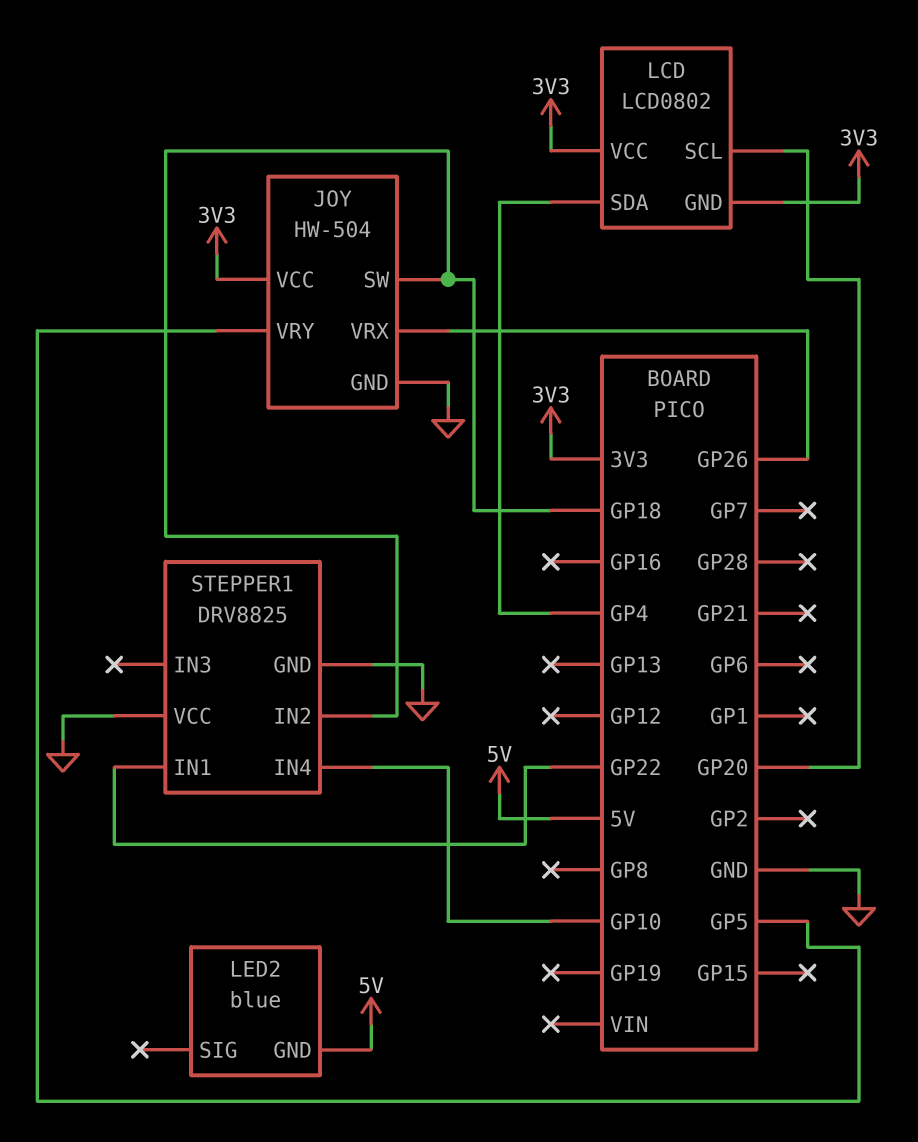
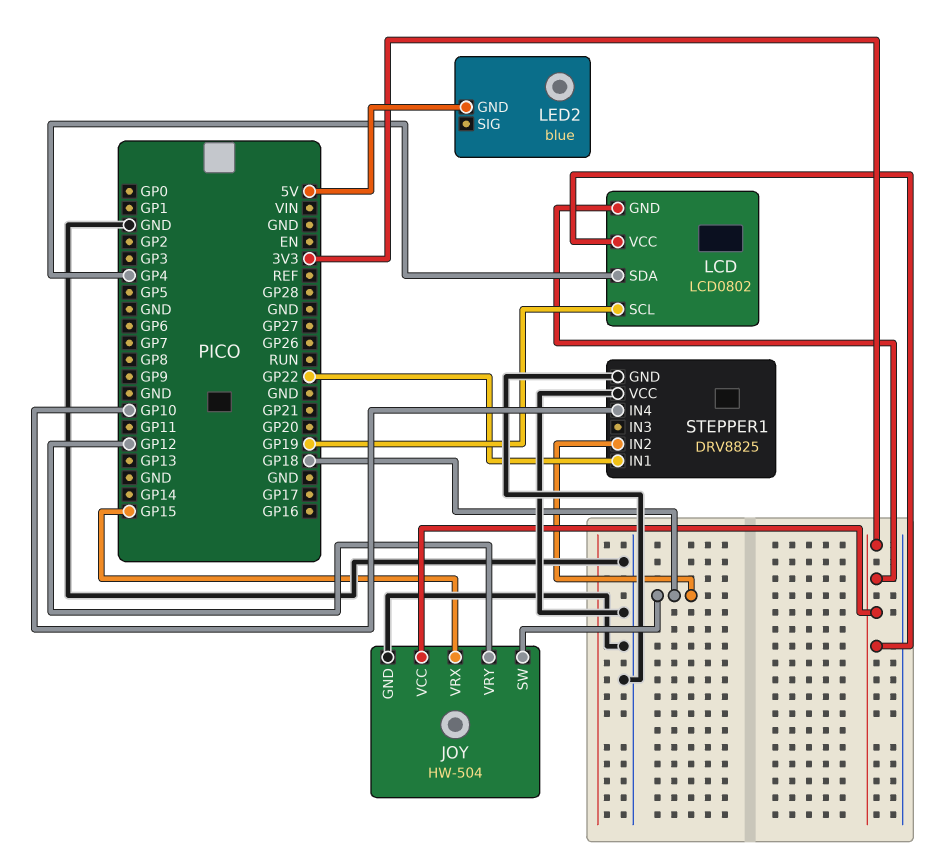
JOY pin VRX: GP26 -> GP15
JOY pin VRY: GP5 -> GP12
LCD pin SCL: GP20 -> GP19

